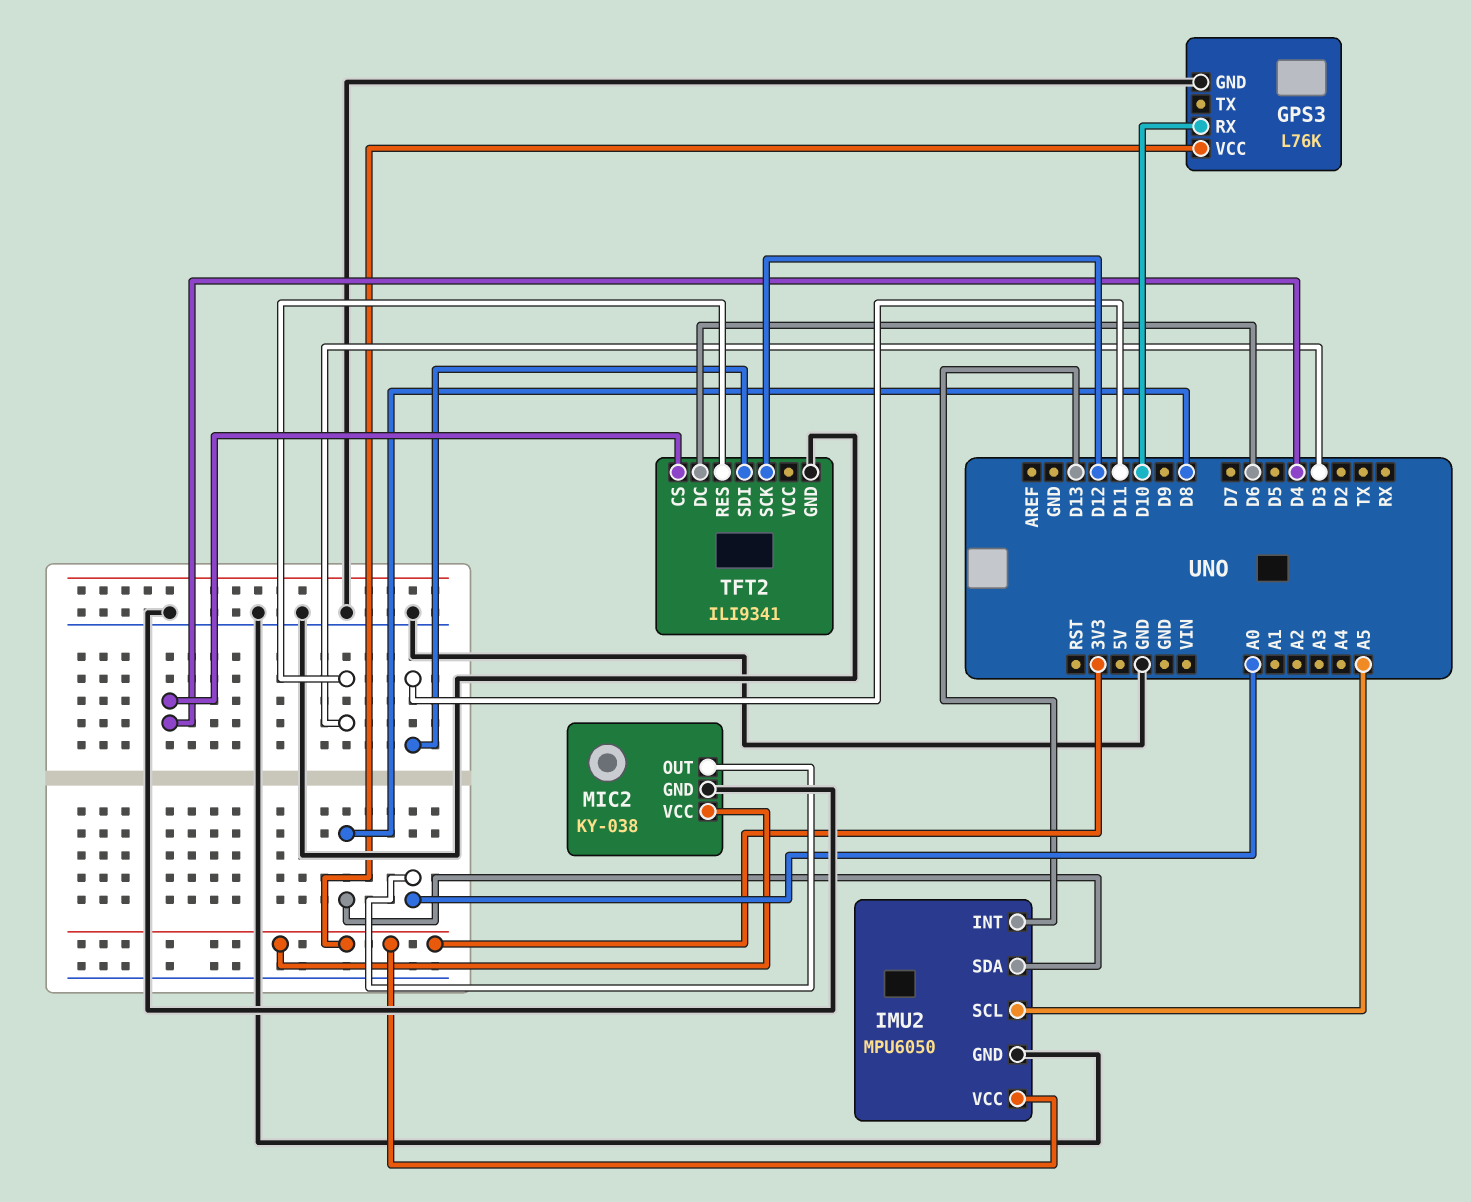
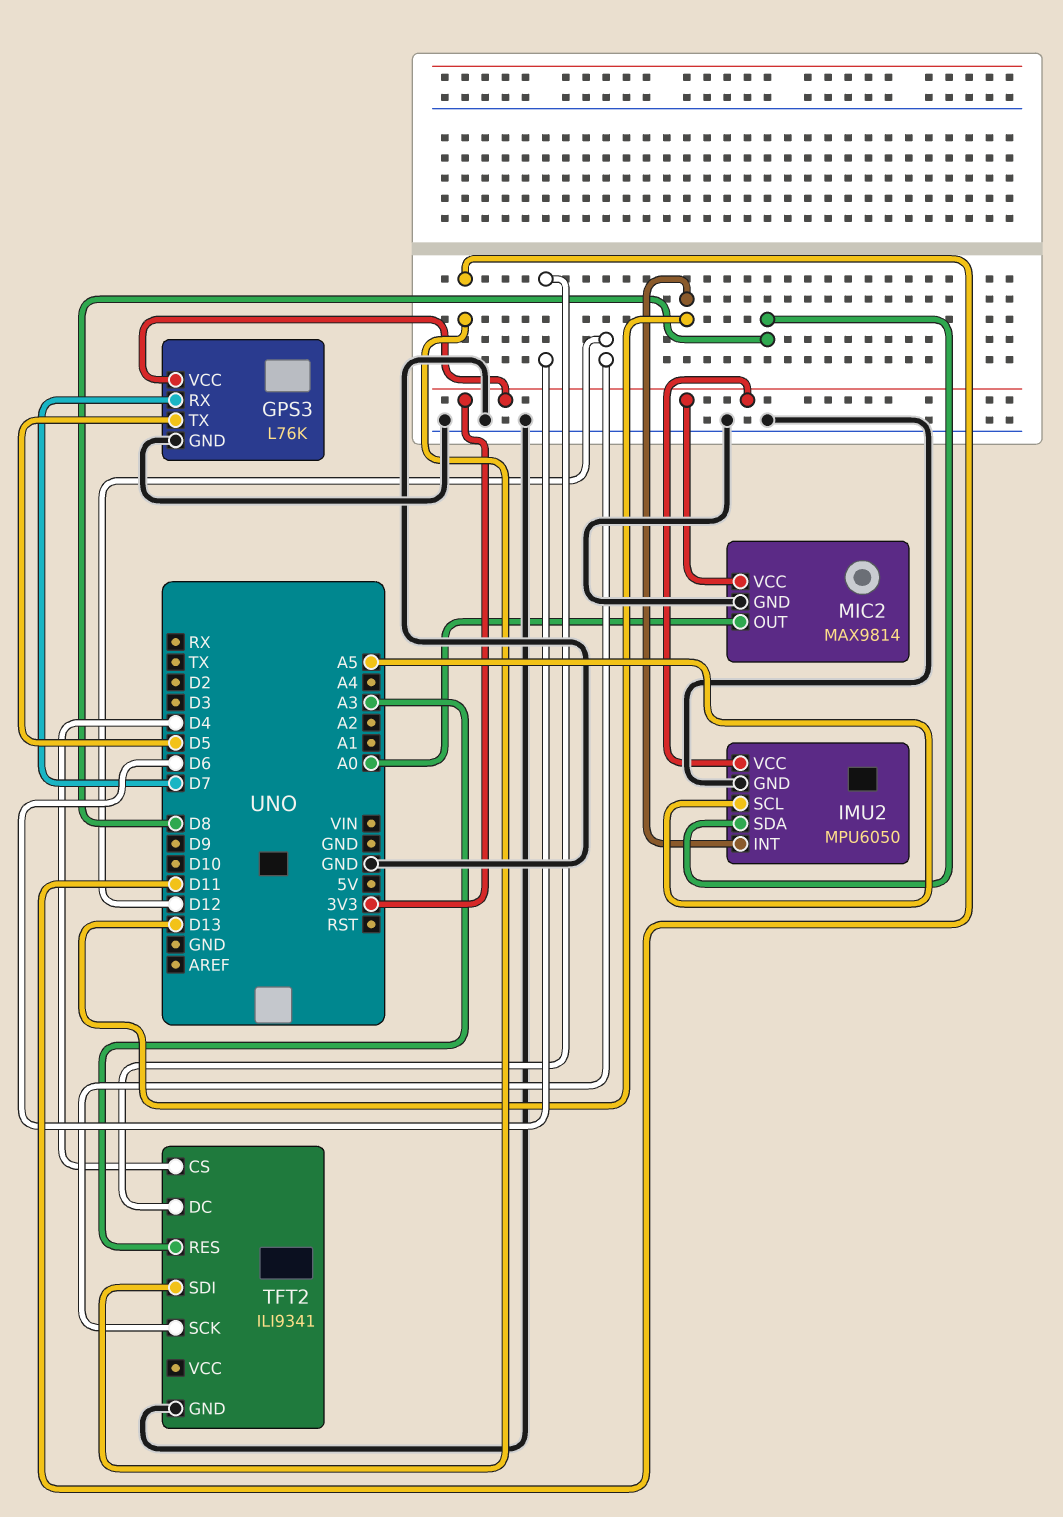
GPS3 pin RX: D10 -> D7
GPS3 pin TX: none -> D5
MIC2: KY-038 -> MAX9814
TFT2 pin RES: D3 -> A3

